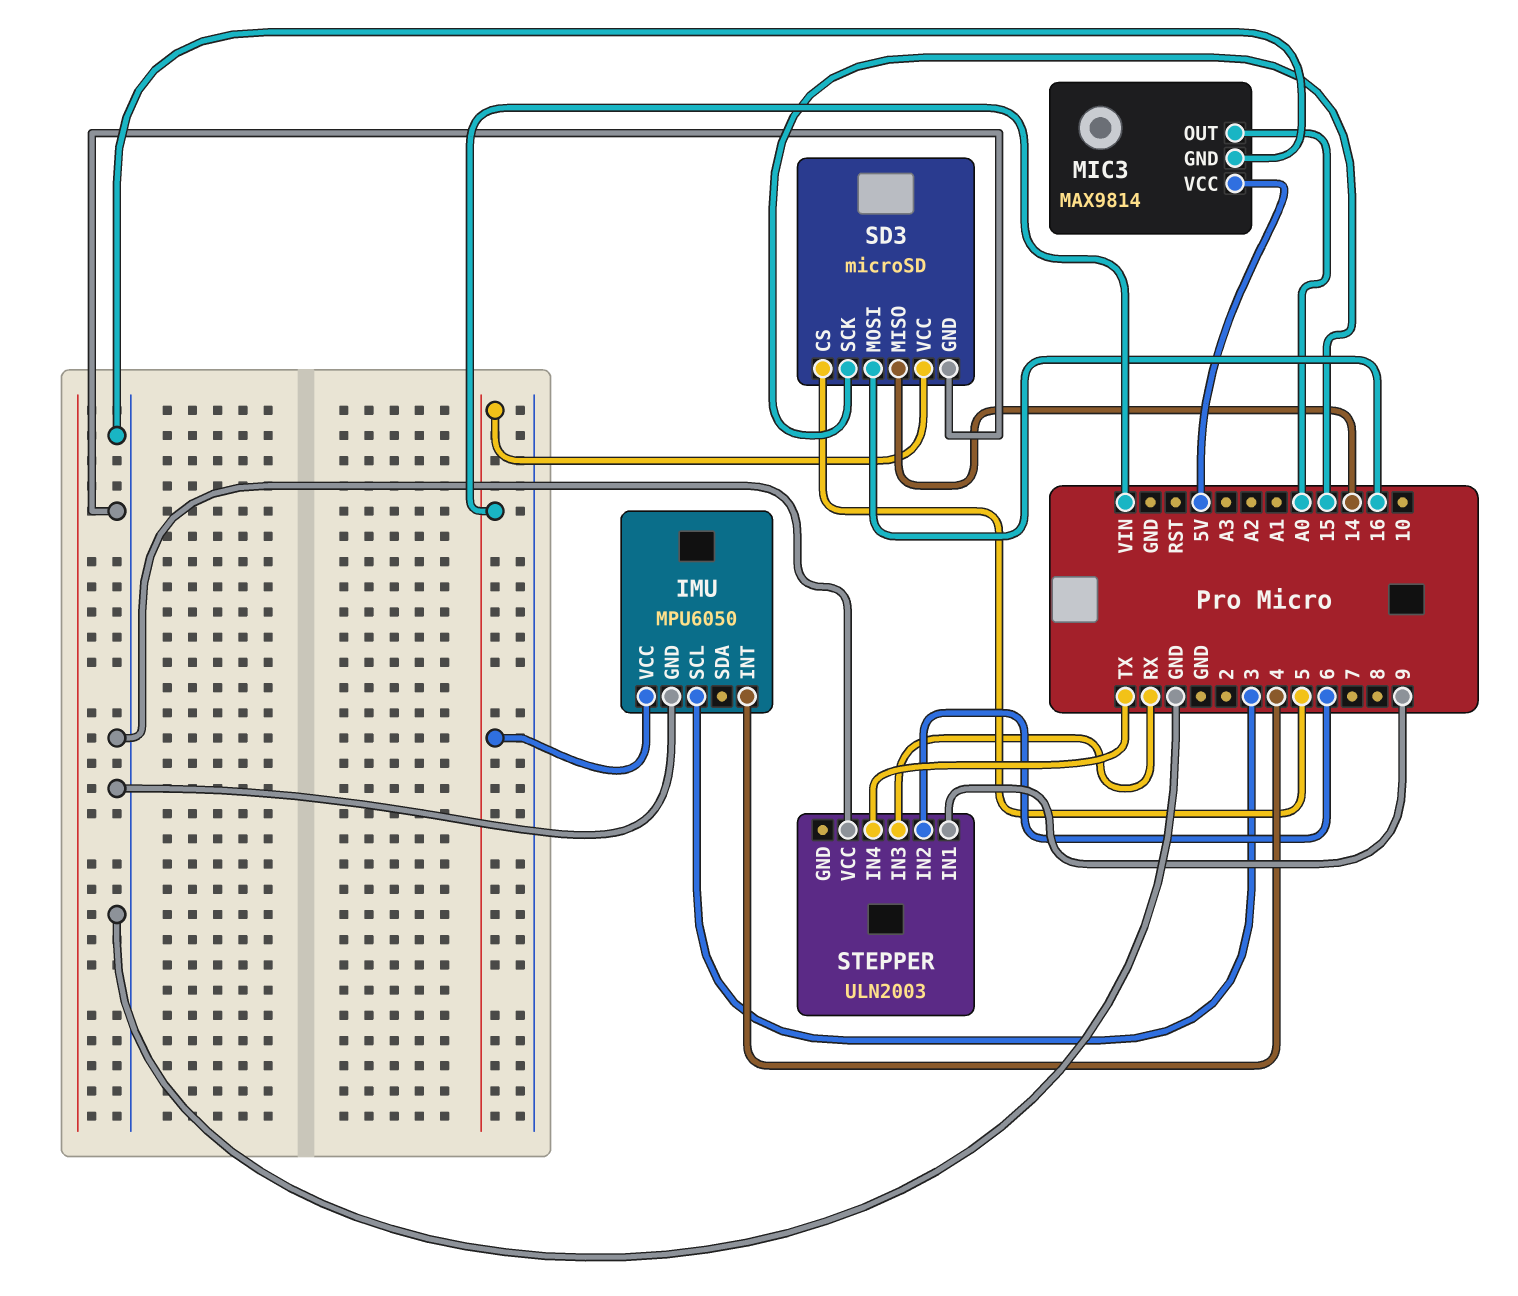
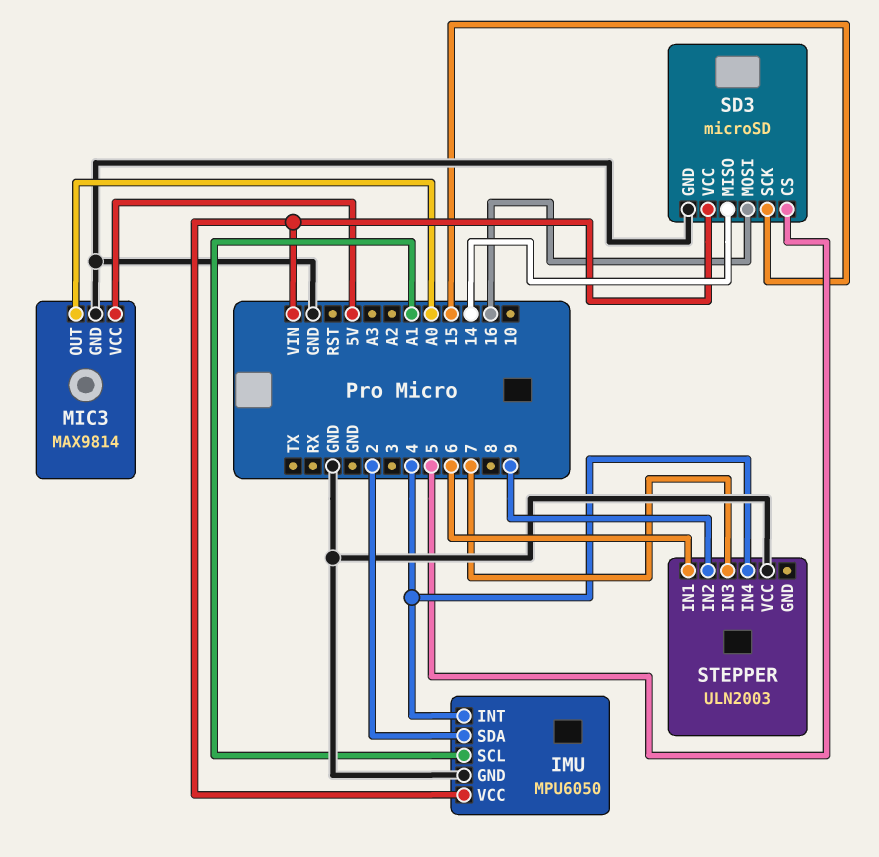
IMU pin SCL: 3 -> A1
IMU pin SDA: none -> 2
STEPPER pin IN1: 9 -> 6
STEPPER pin IN2: 6 -> 9
STEPPER pin IN3: RX -> 7
STEPPER pin IN4: TX -> 4

